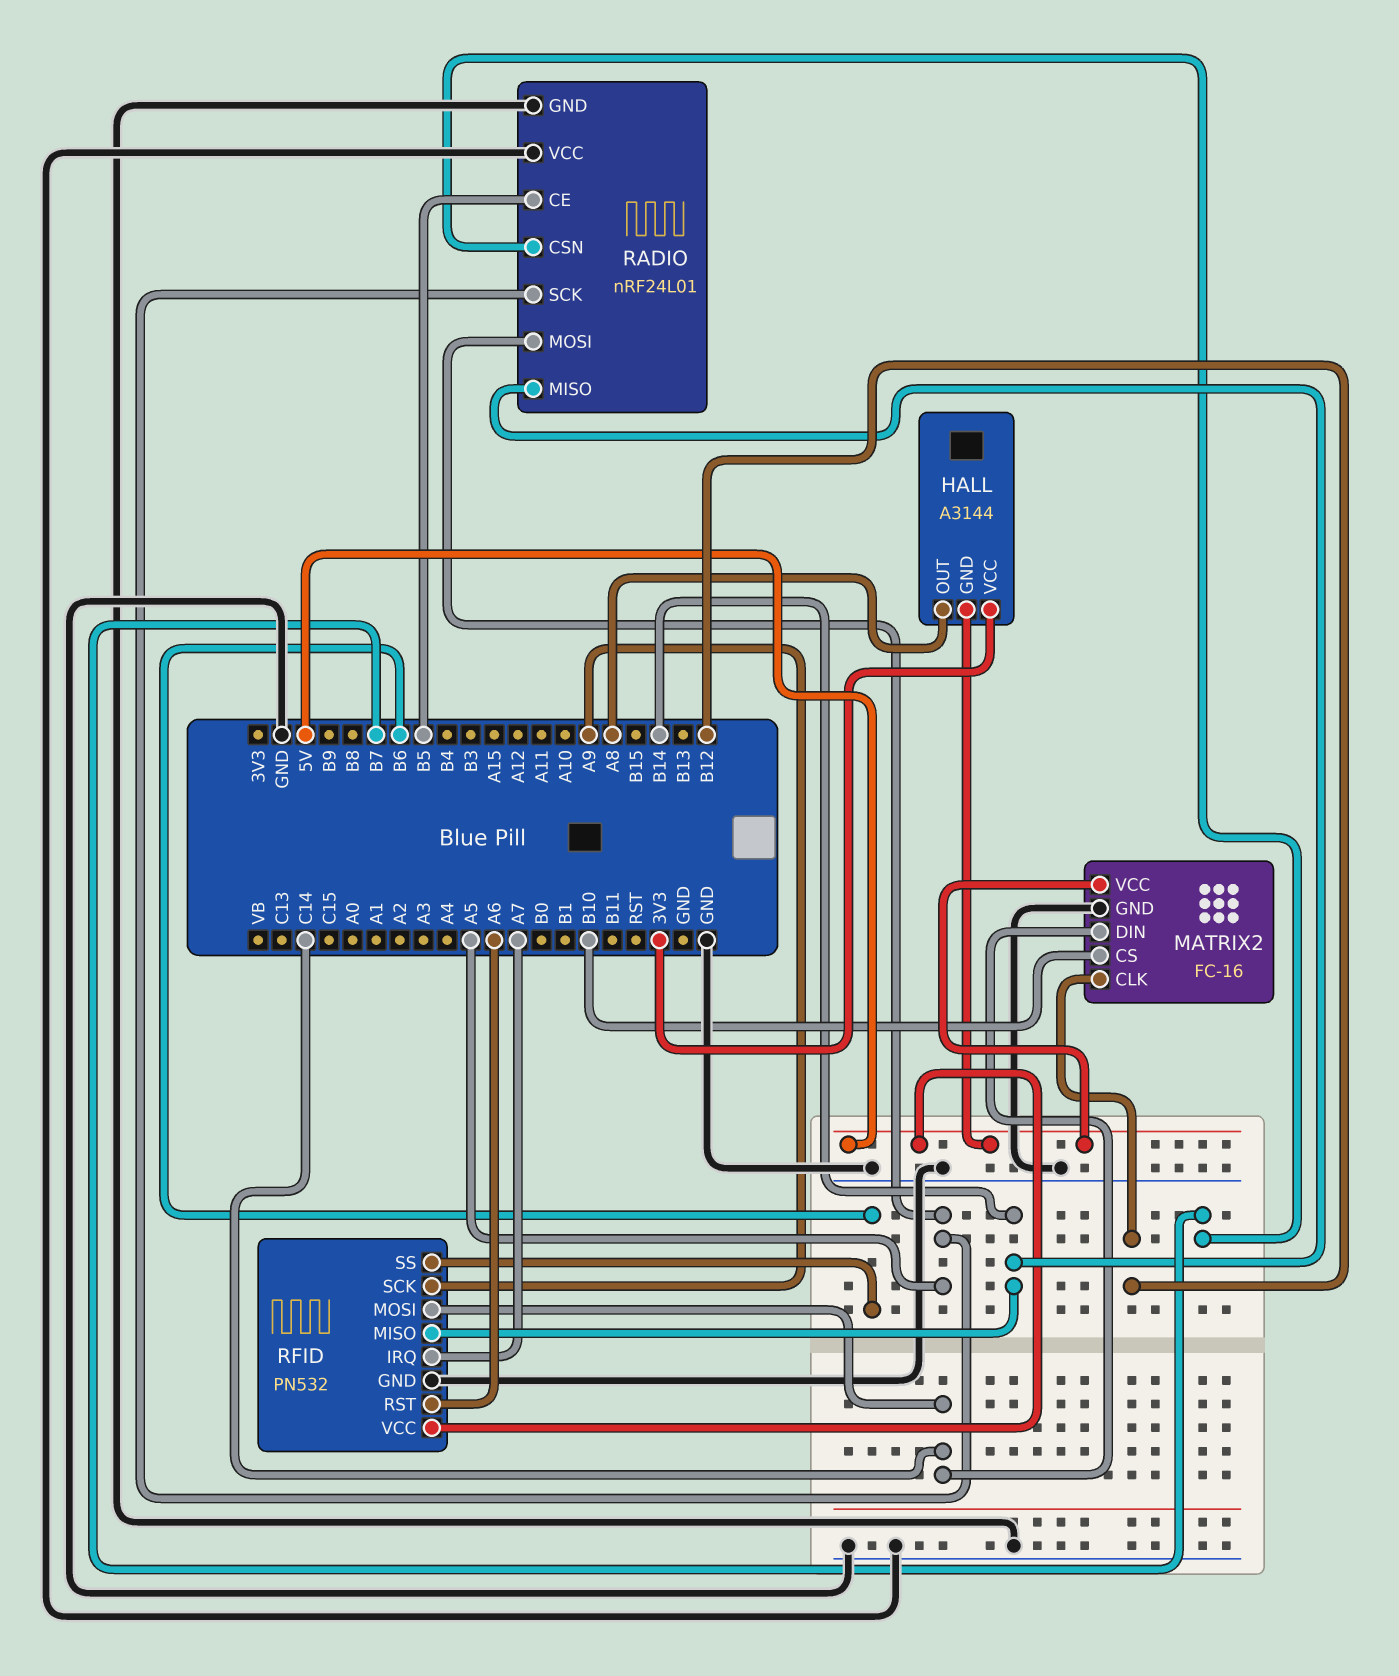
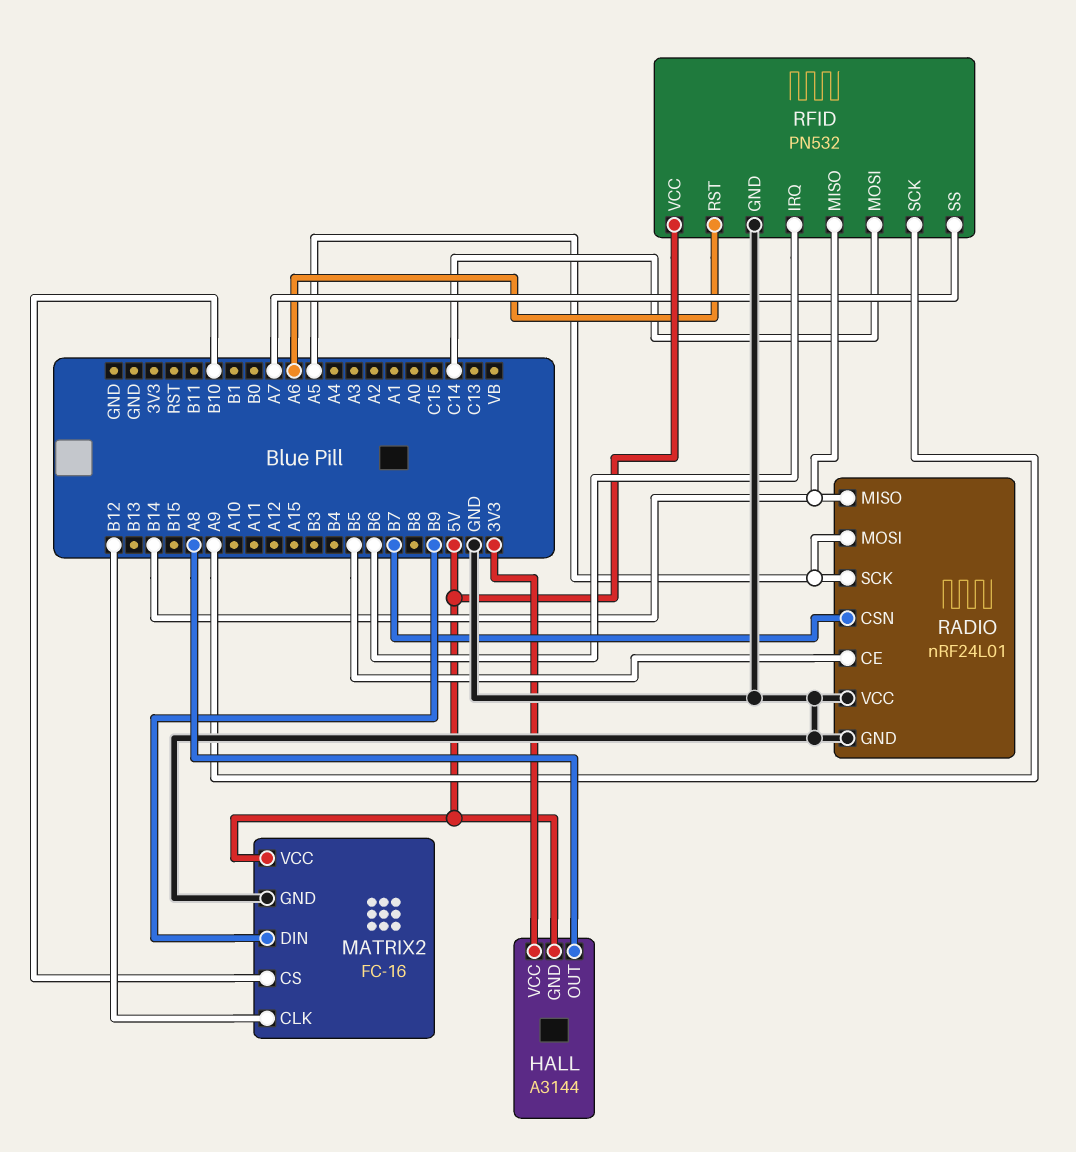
MATRIX2 pin DIN: C14 -> B9
RFID pin IRQ: A7 -> B6
RFID pin SS: B6 -> A7

